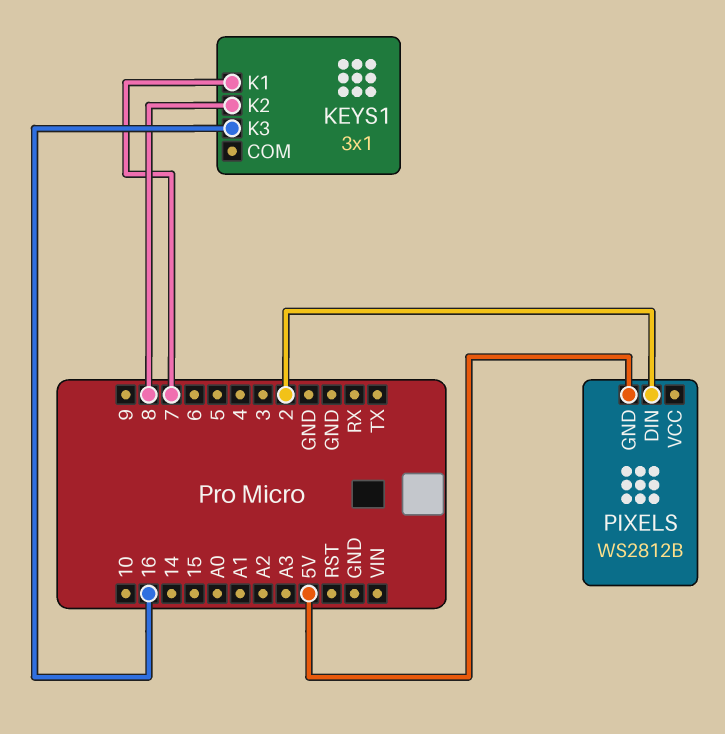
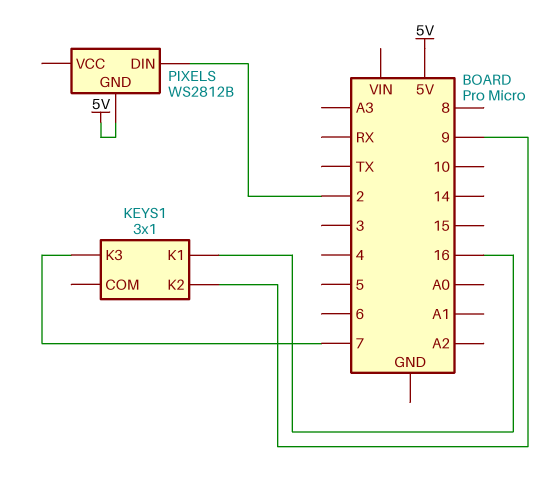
KEYS1 pin K1: 7 -> 16
KEYS1 pin K2: 8 -> 9
KEYS1 pin K3: 16 -> 7

